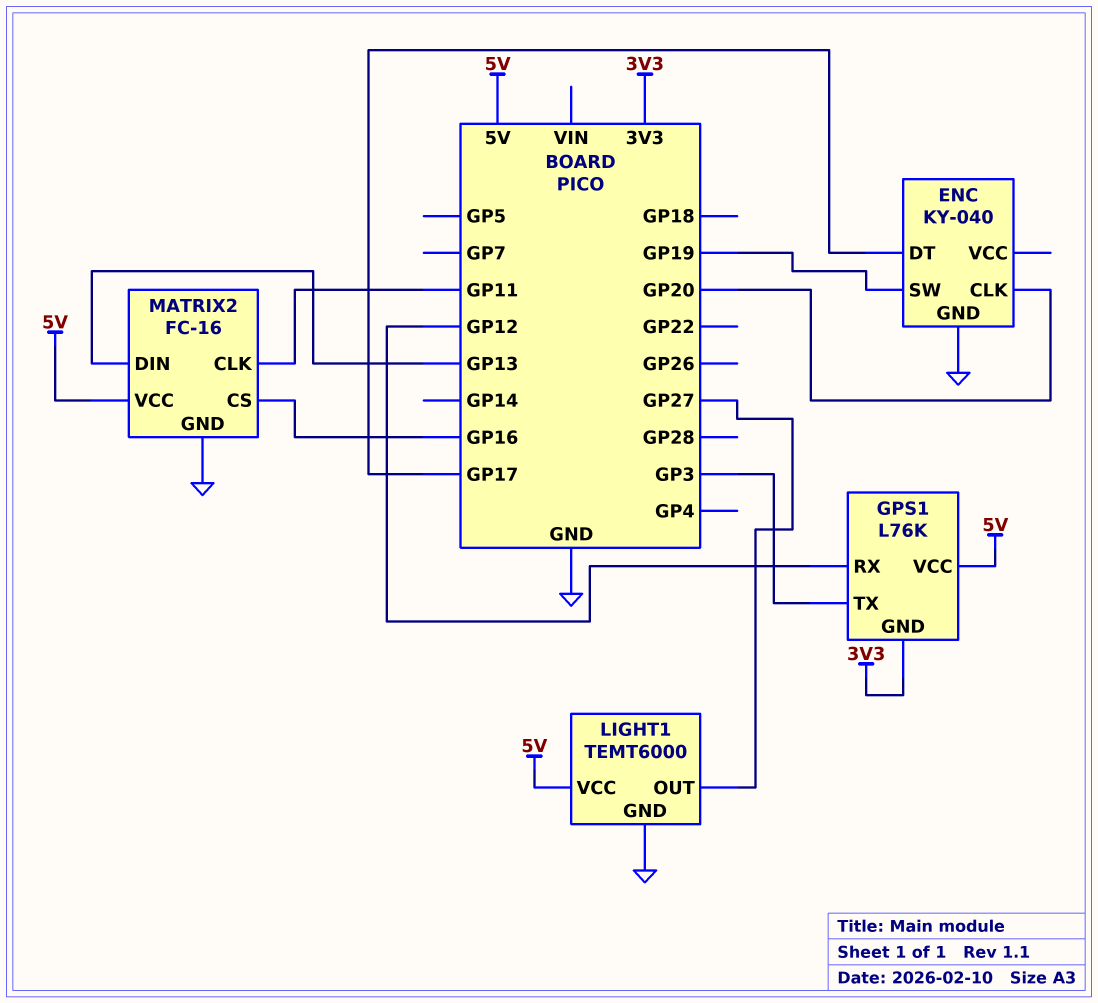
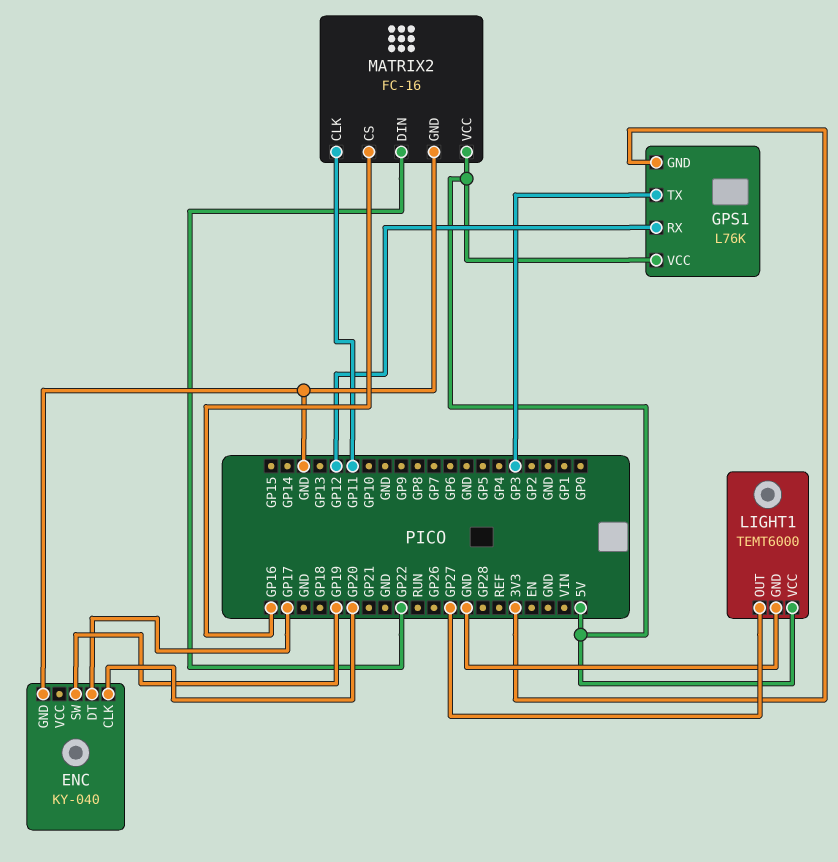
MATRIX2 pin DIN: GP13 -> GP22

